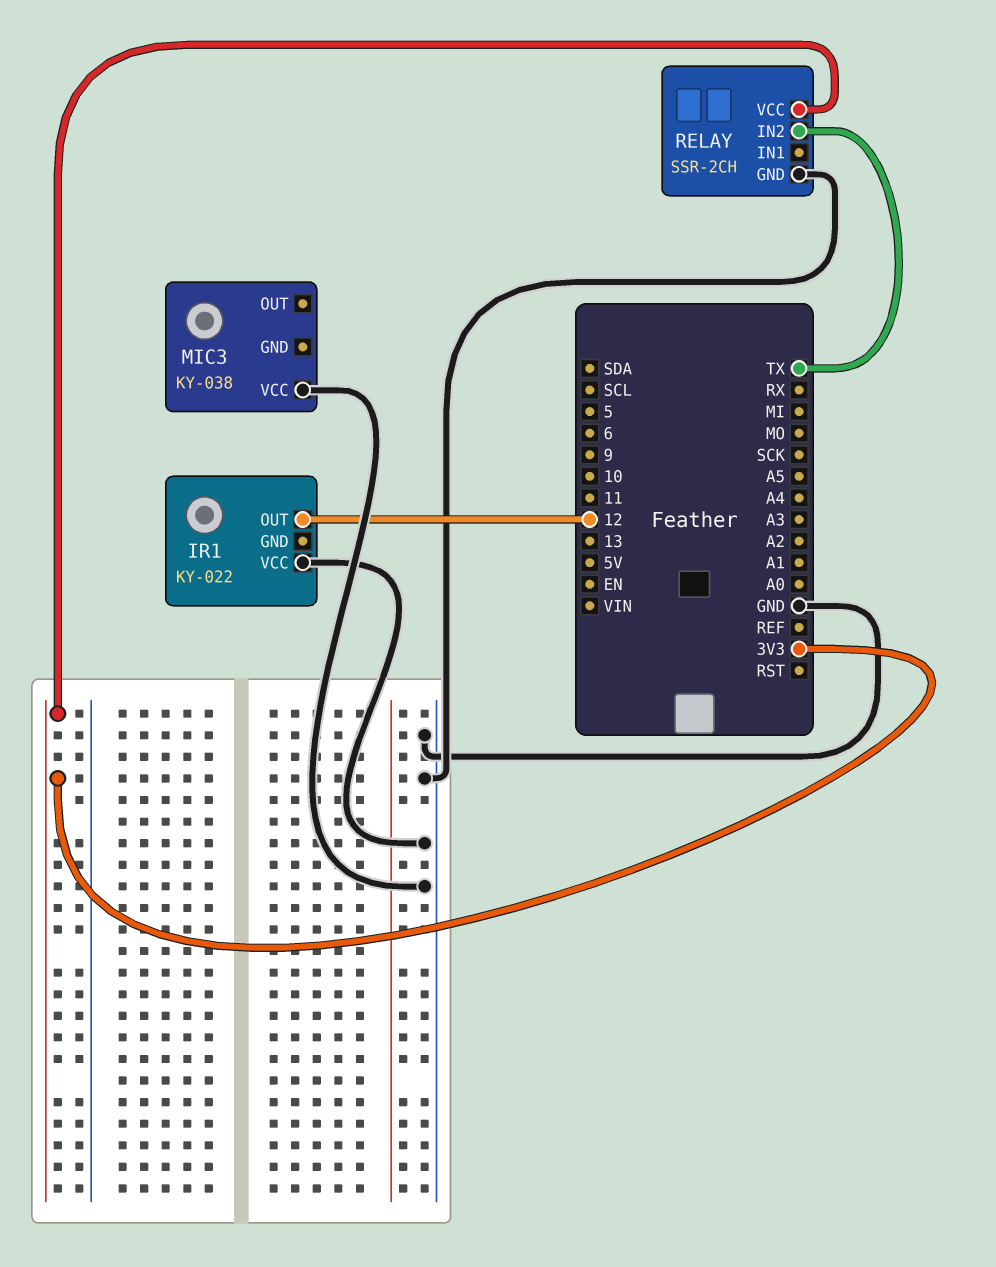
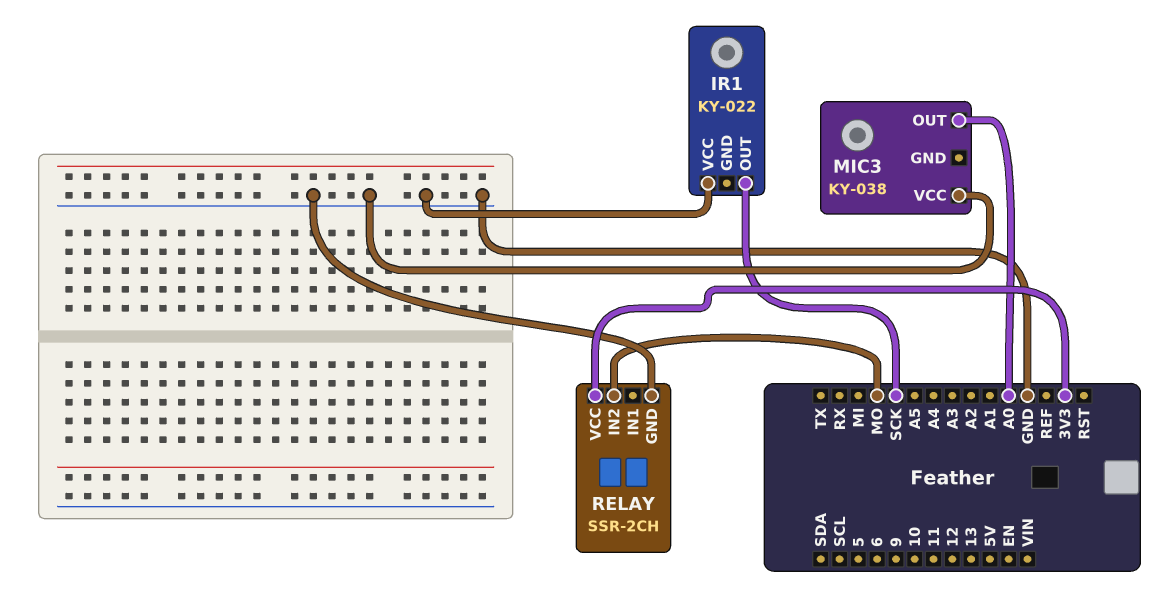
IR1 pin OUT: 12 -> SCK
MIC3 pin OUT: none -> A0
RELAY pin IN2: TX -> MO

